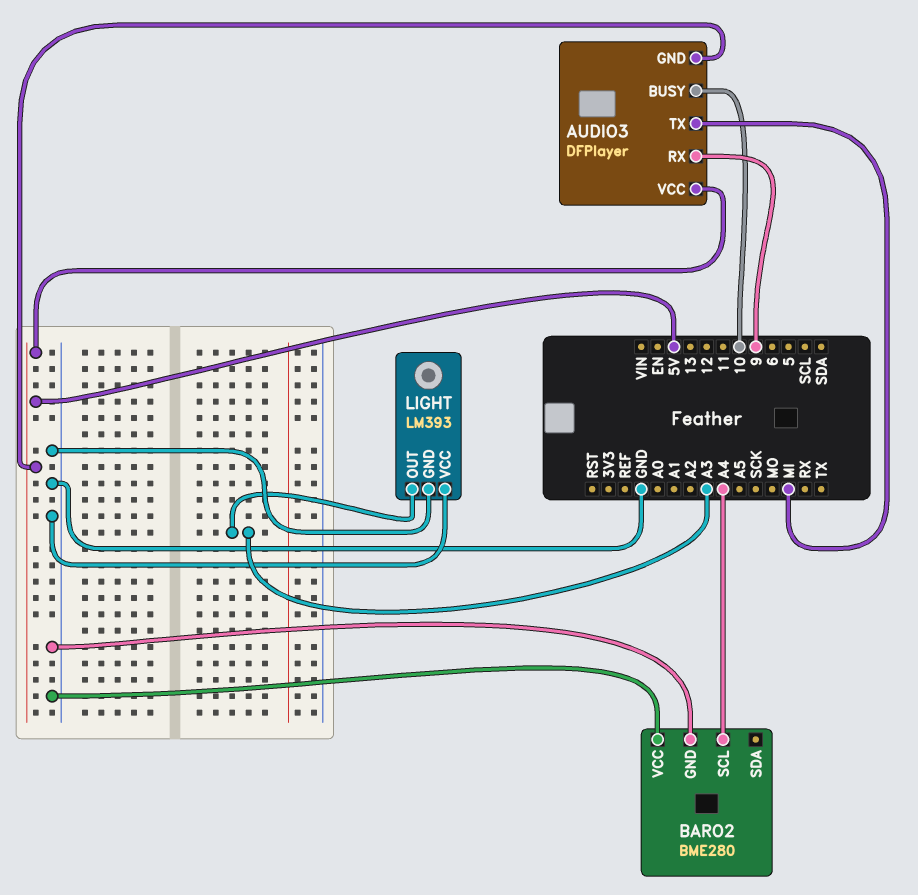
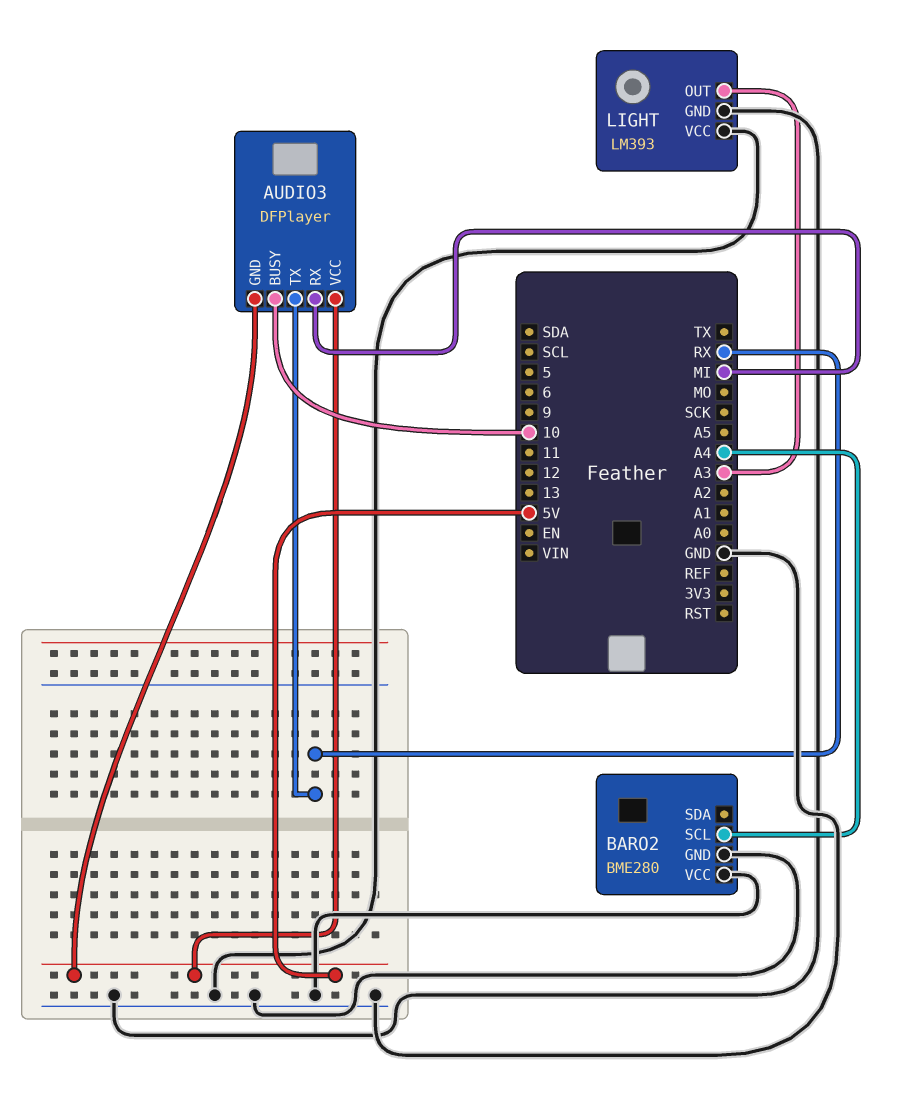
AUDIO3 pin RX: 9 -> MI
AUDIO3 pin TX: MI -> RX

